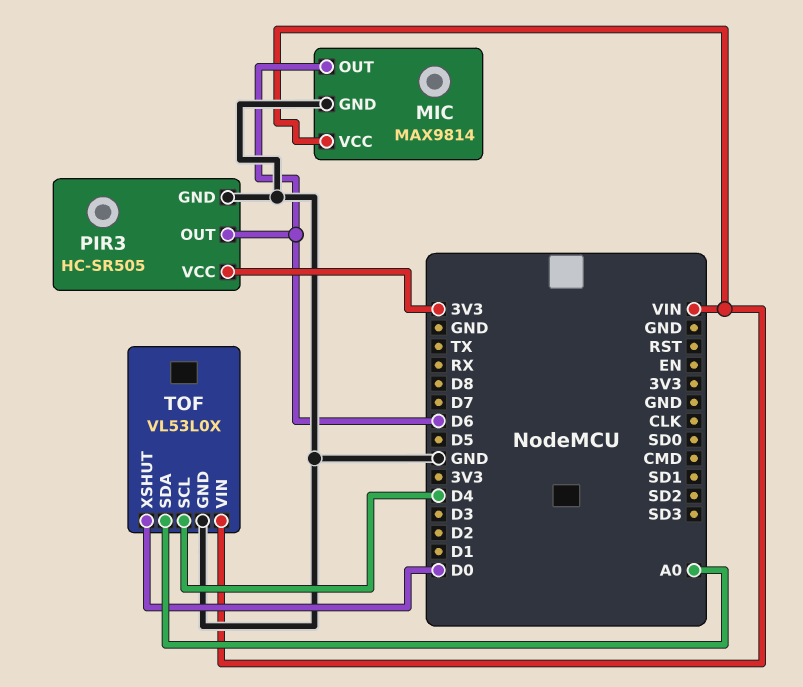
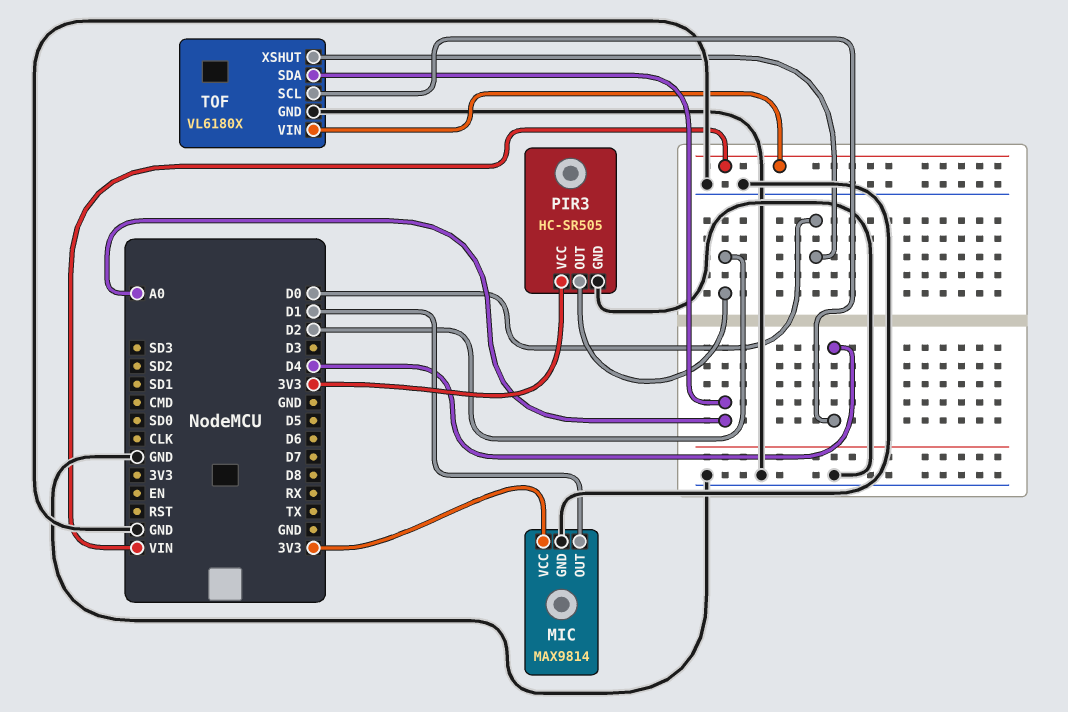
MIC pin OUT: D6 -> D1
MIC pin VCC: VIN -> 3V3
PIR3 pin OUT: D6 -> D2
TOF: VL53L0X -> VL6180X

